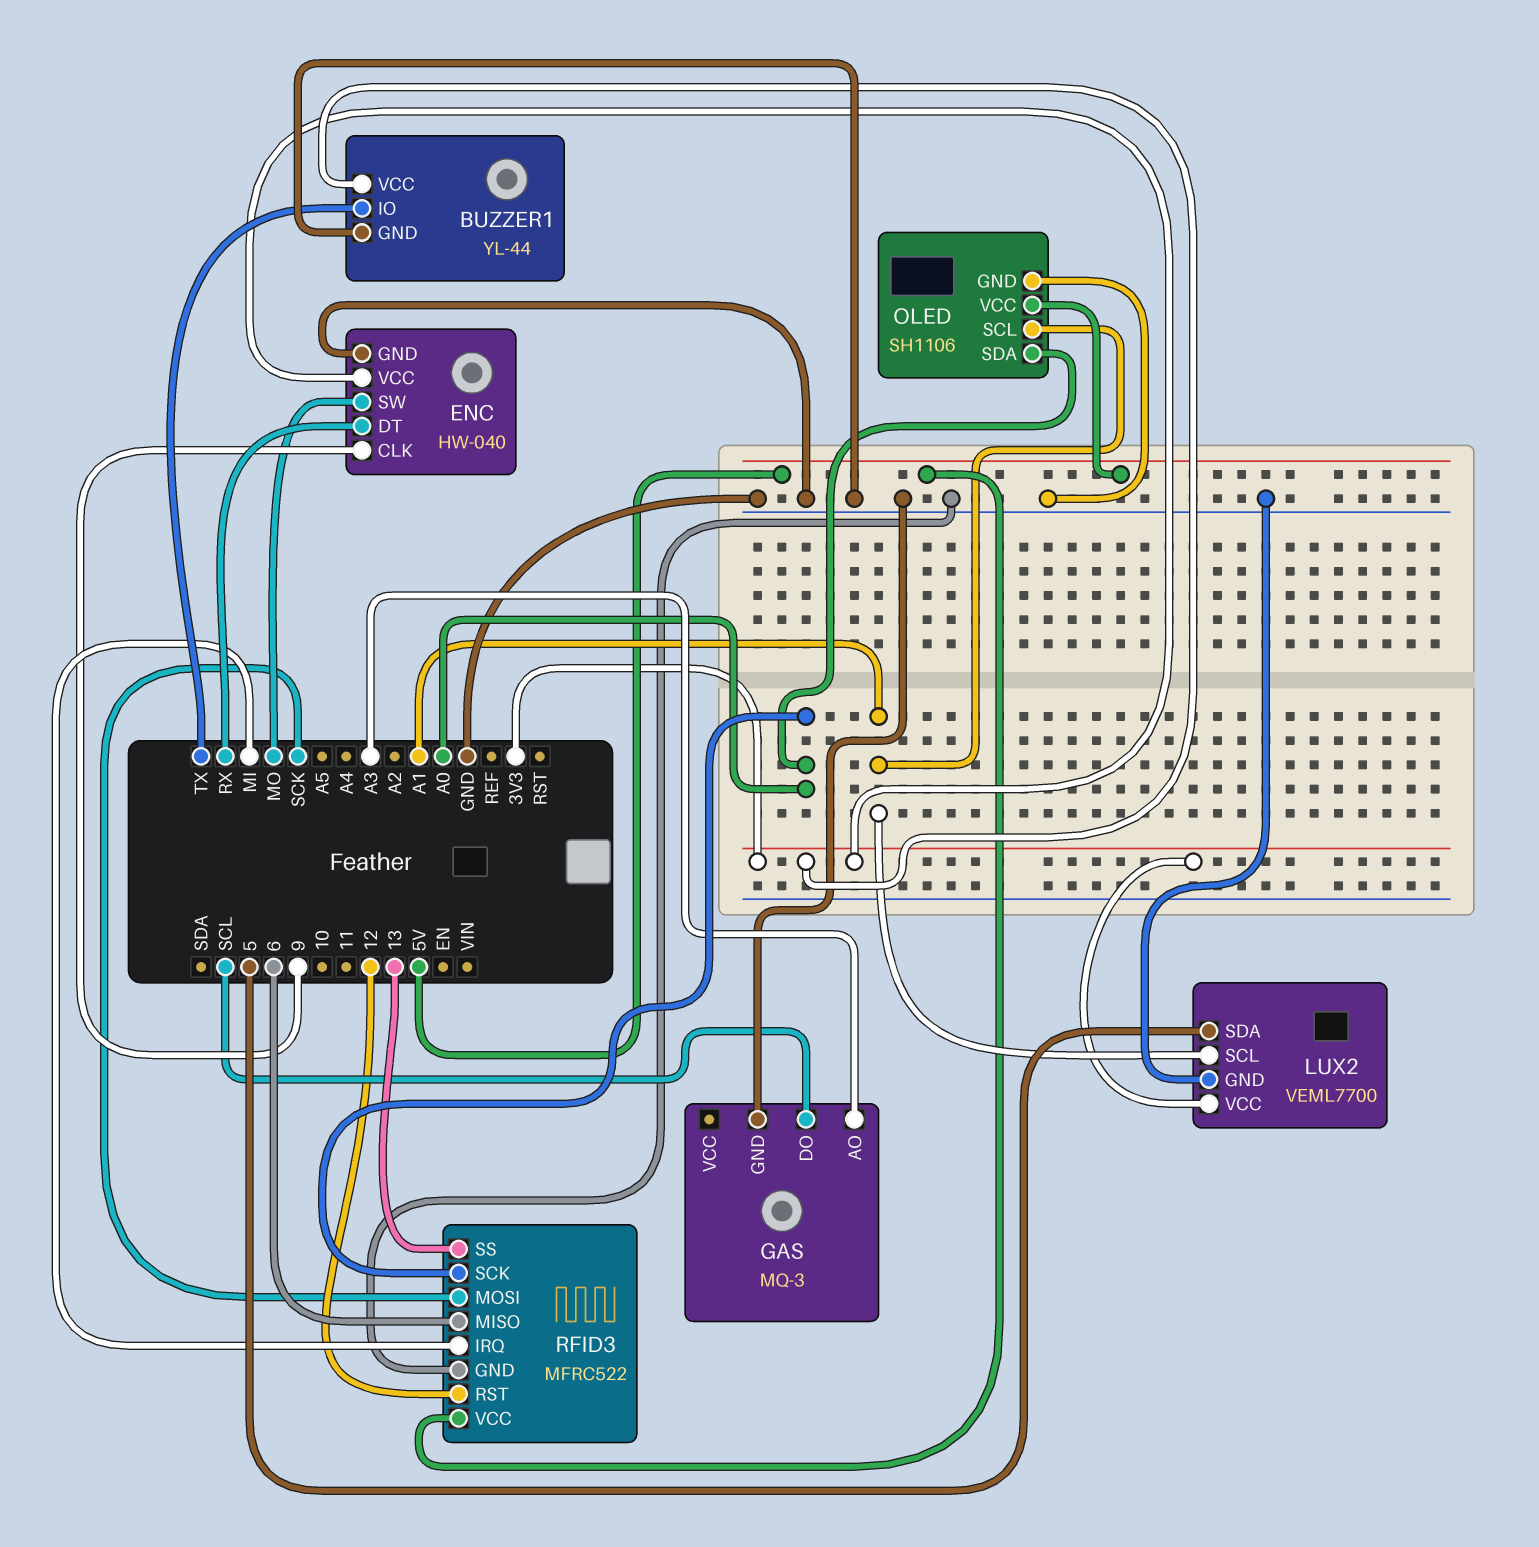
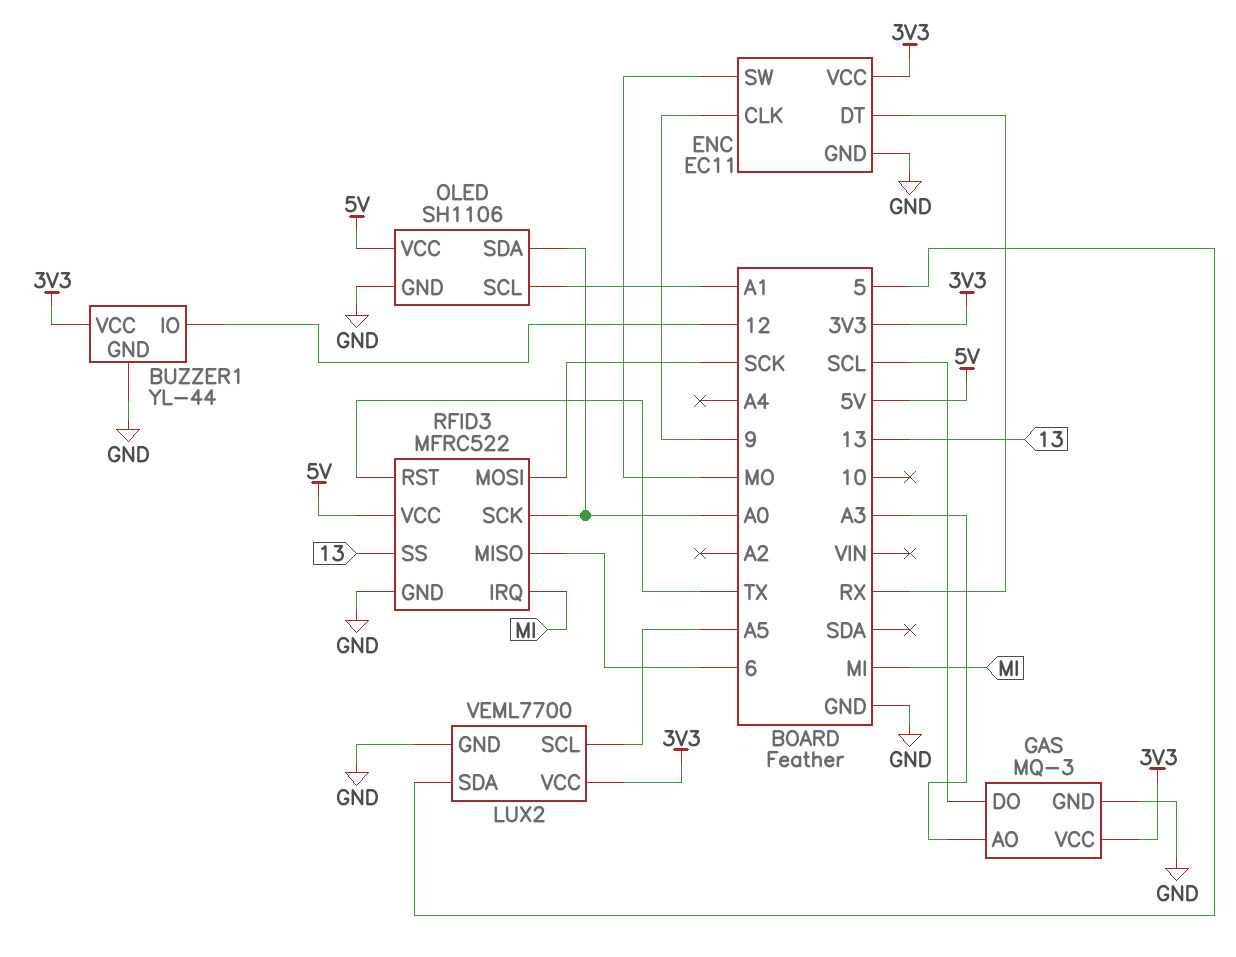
BUZZER1 pin IO: TX -> 12
ENC: HW-040 -> EC11
GAS pin VCC: none -> 3V3
LUX2 pin SCL: A1 -> A5
RFID3 pin RST: 12 -> TX

